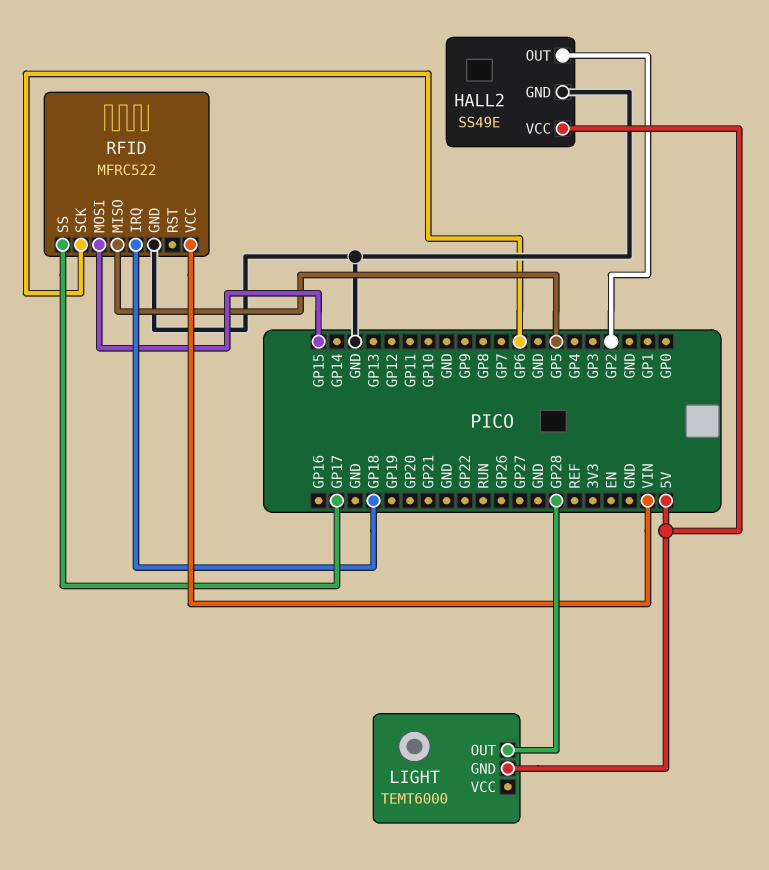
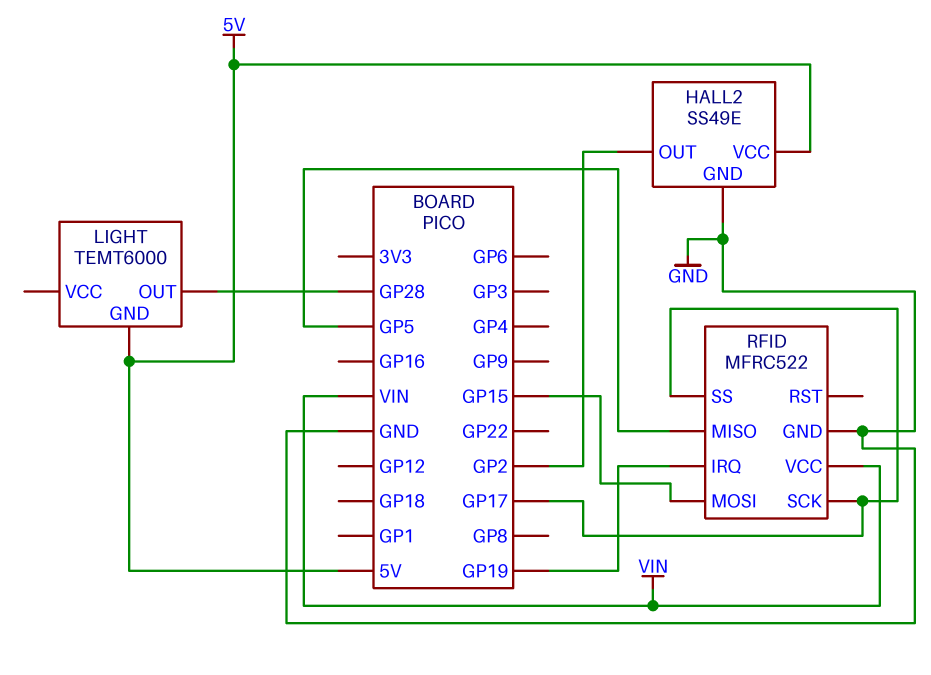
RFID pin IRQ: GP18 -> GP19
RFID pin SCK: GP6 -> GP17

